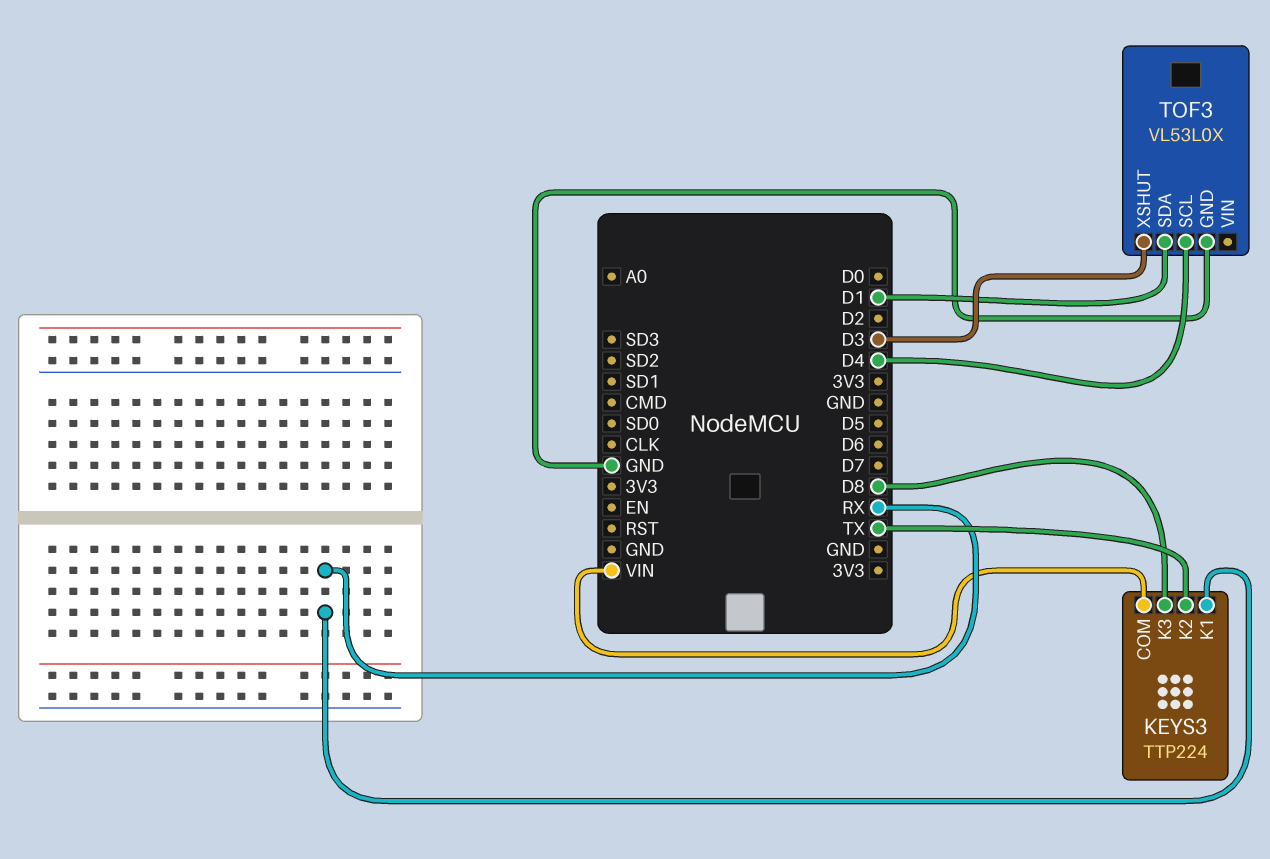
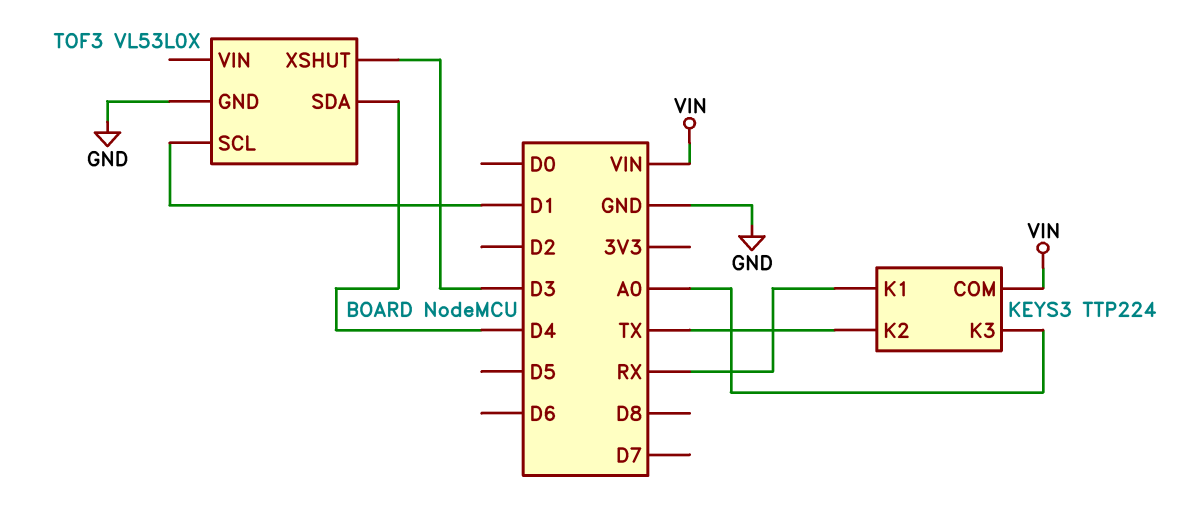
KEYS3 pin K3: D8 -> A0
TOF3 pin SCL: D4 -> D1
TOF3 pin SDA: D1 -> D4

